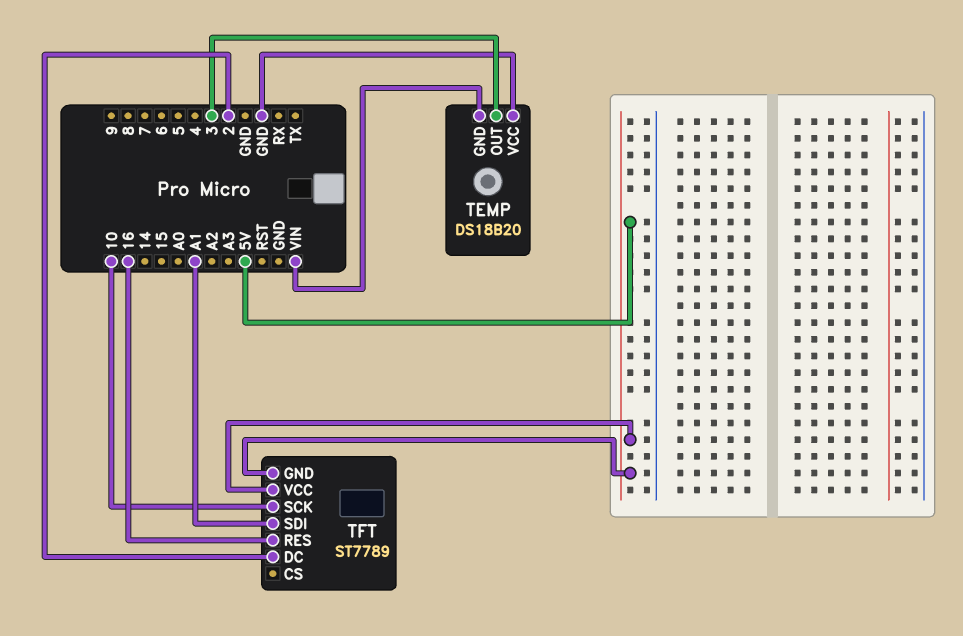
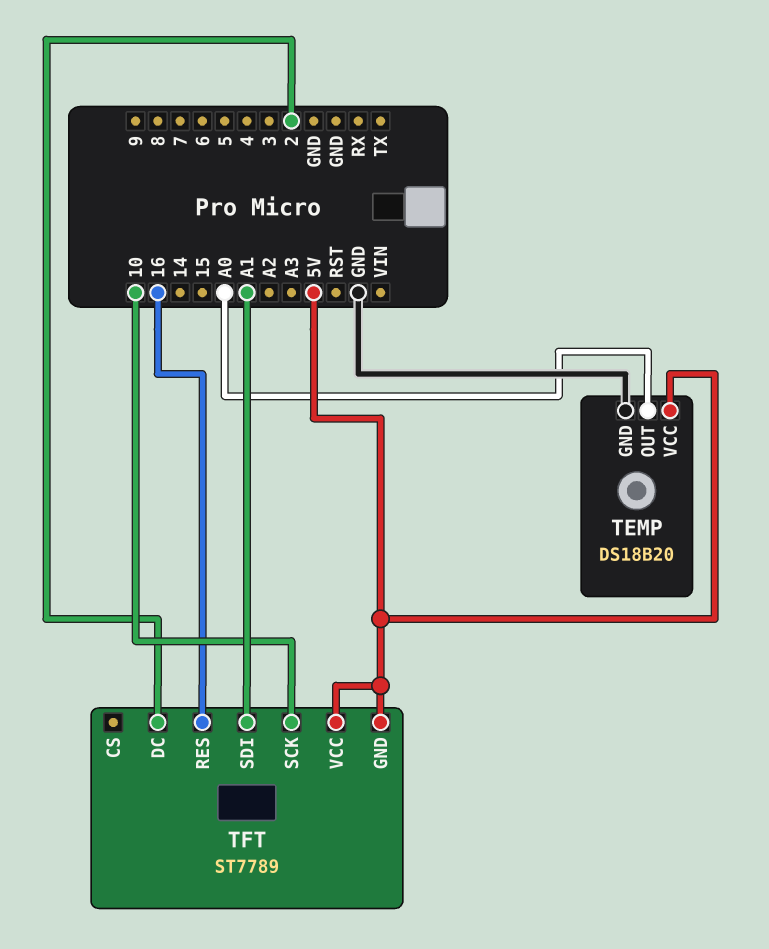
TEMP pin GND: VIN -> GND
TEMP pin OUT: 3 -> A0
TEMP pin VCC: GND -> 5V

